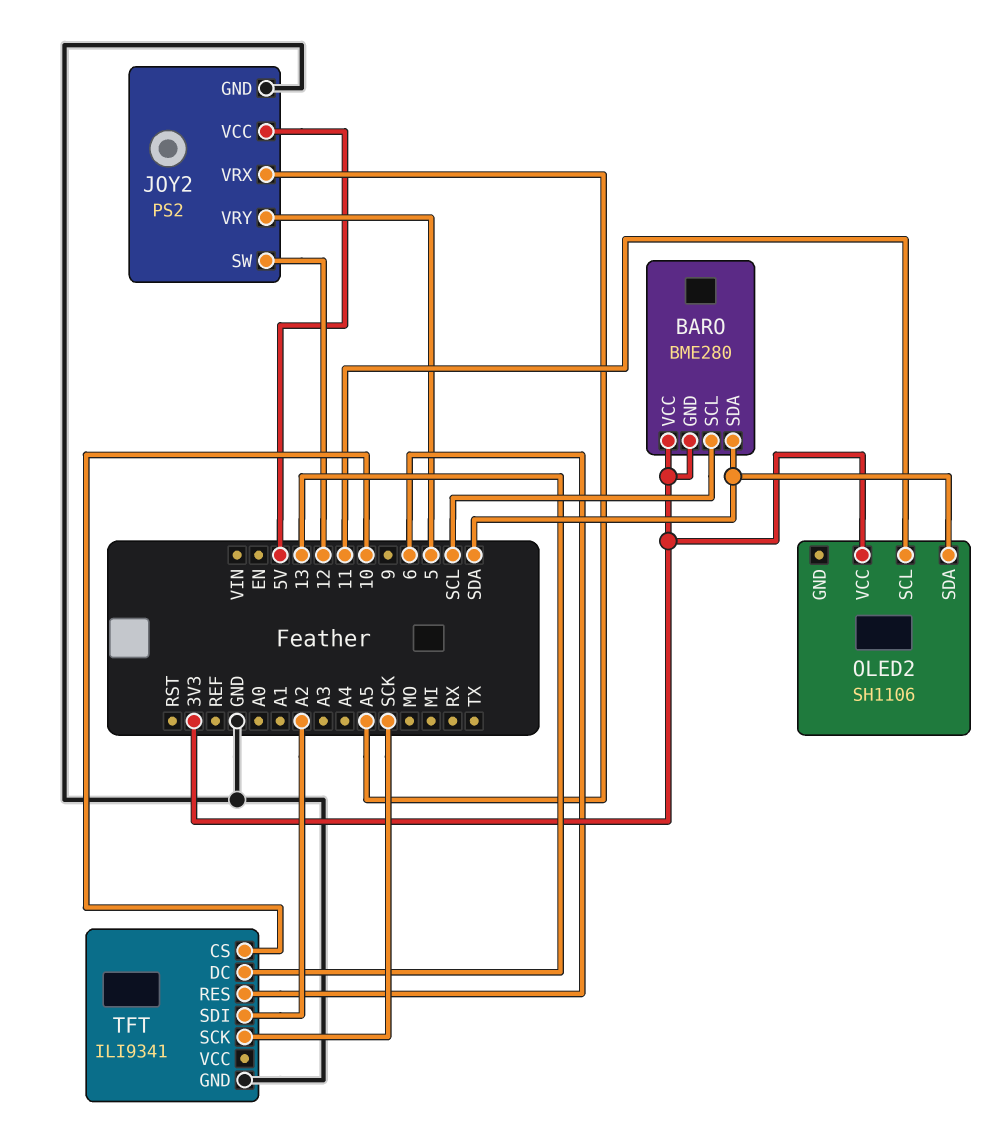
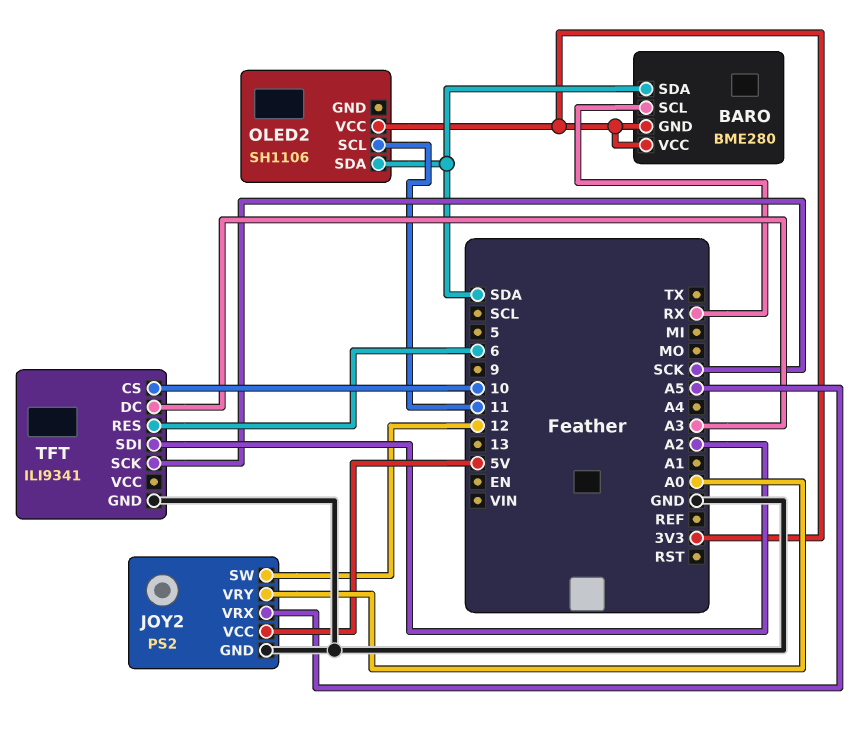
BARO pin SCL: SCL -> RX
JOY2 pin VRY: 5 -> A0
TFT pin DC: 13 -> A3

